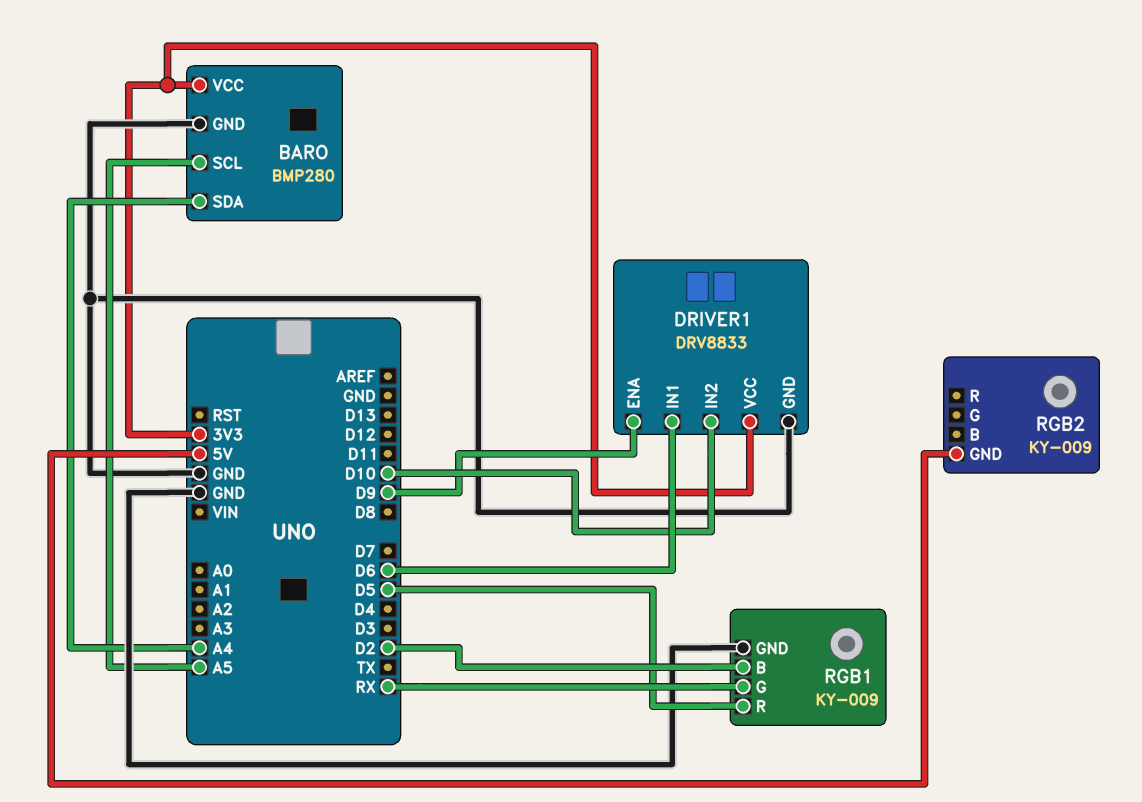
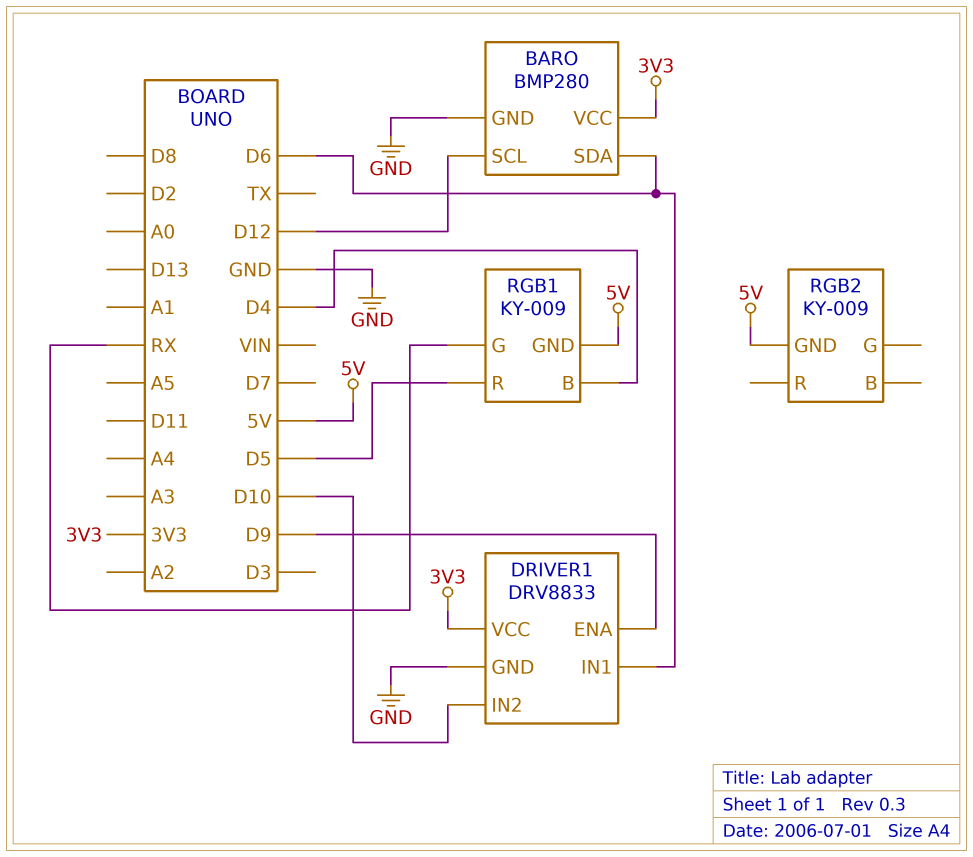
BARO pin SCL: A5 -> D12
BARO pin SDA: A4 -> D6
RGB1 pin B: D2 -> D4
RGB1 pin GND: GND -> 5V

